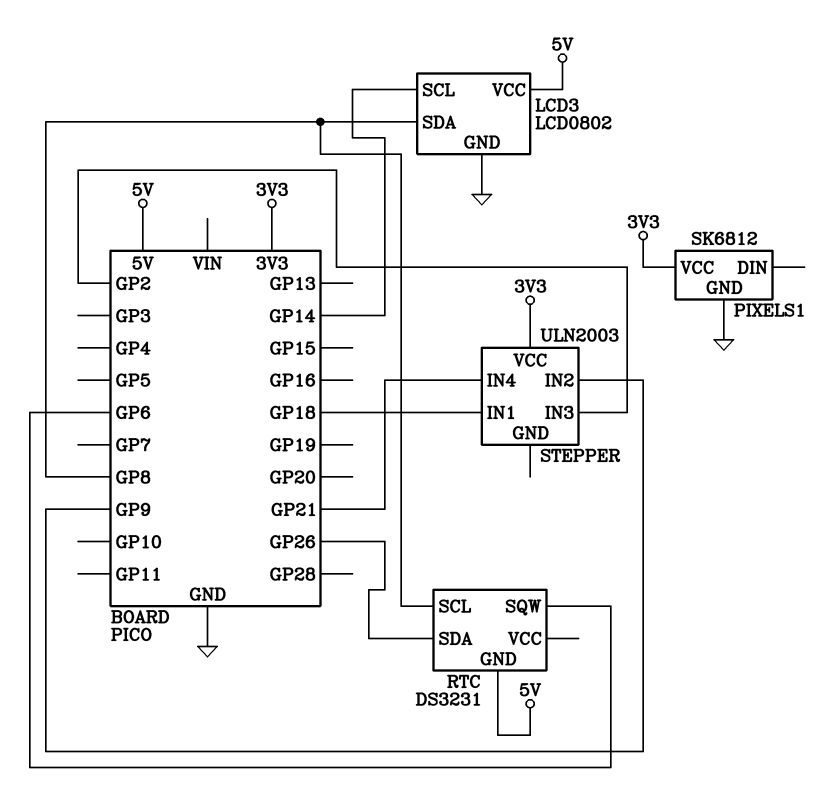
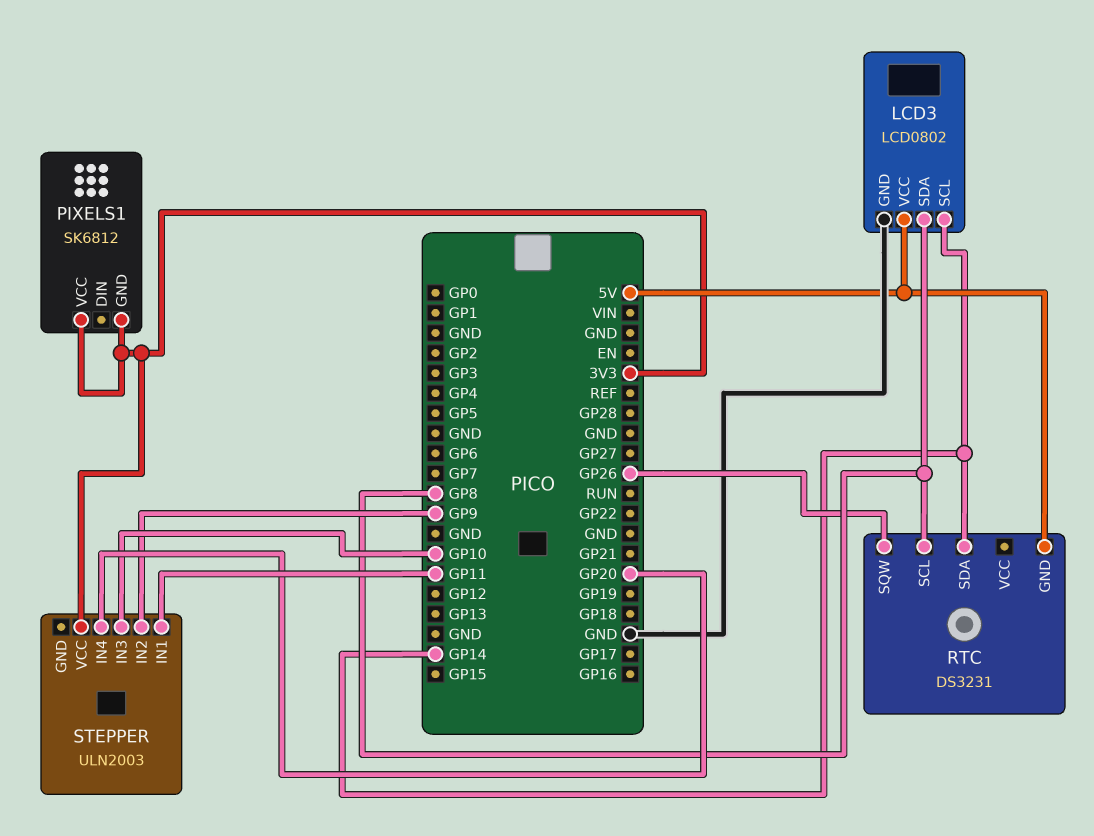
PIXELS1 pin GND: GND -> 3V3
RTC pin SDA: GP26 -> GP14
RTC pin SQW: GP6 -> GP26
STEPPER pin IN1: GP18 -> GP11
STEPPER pin IN3: GP2 -> GP10
STEPPER pin IN4: GP21 -> GP20

